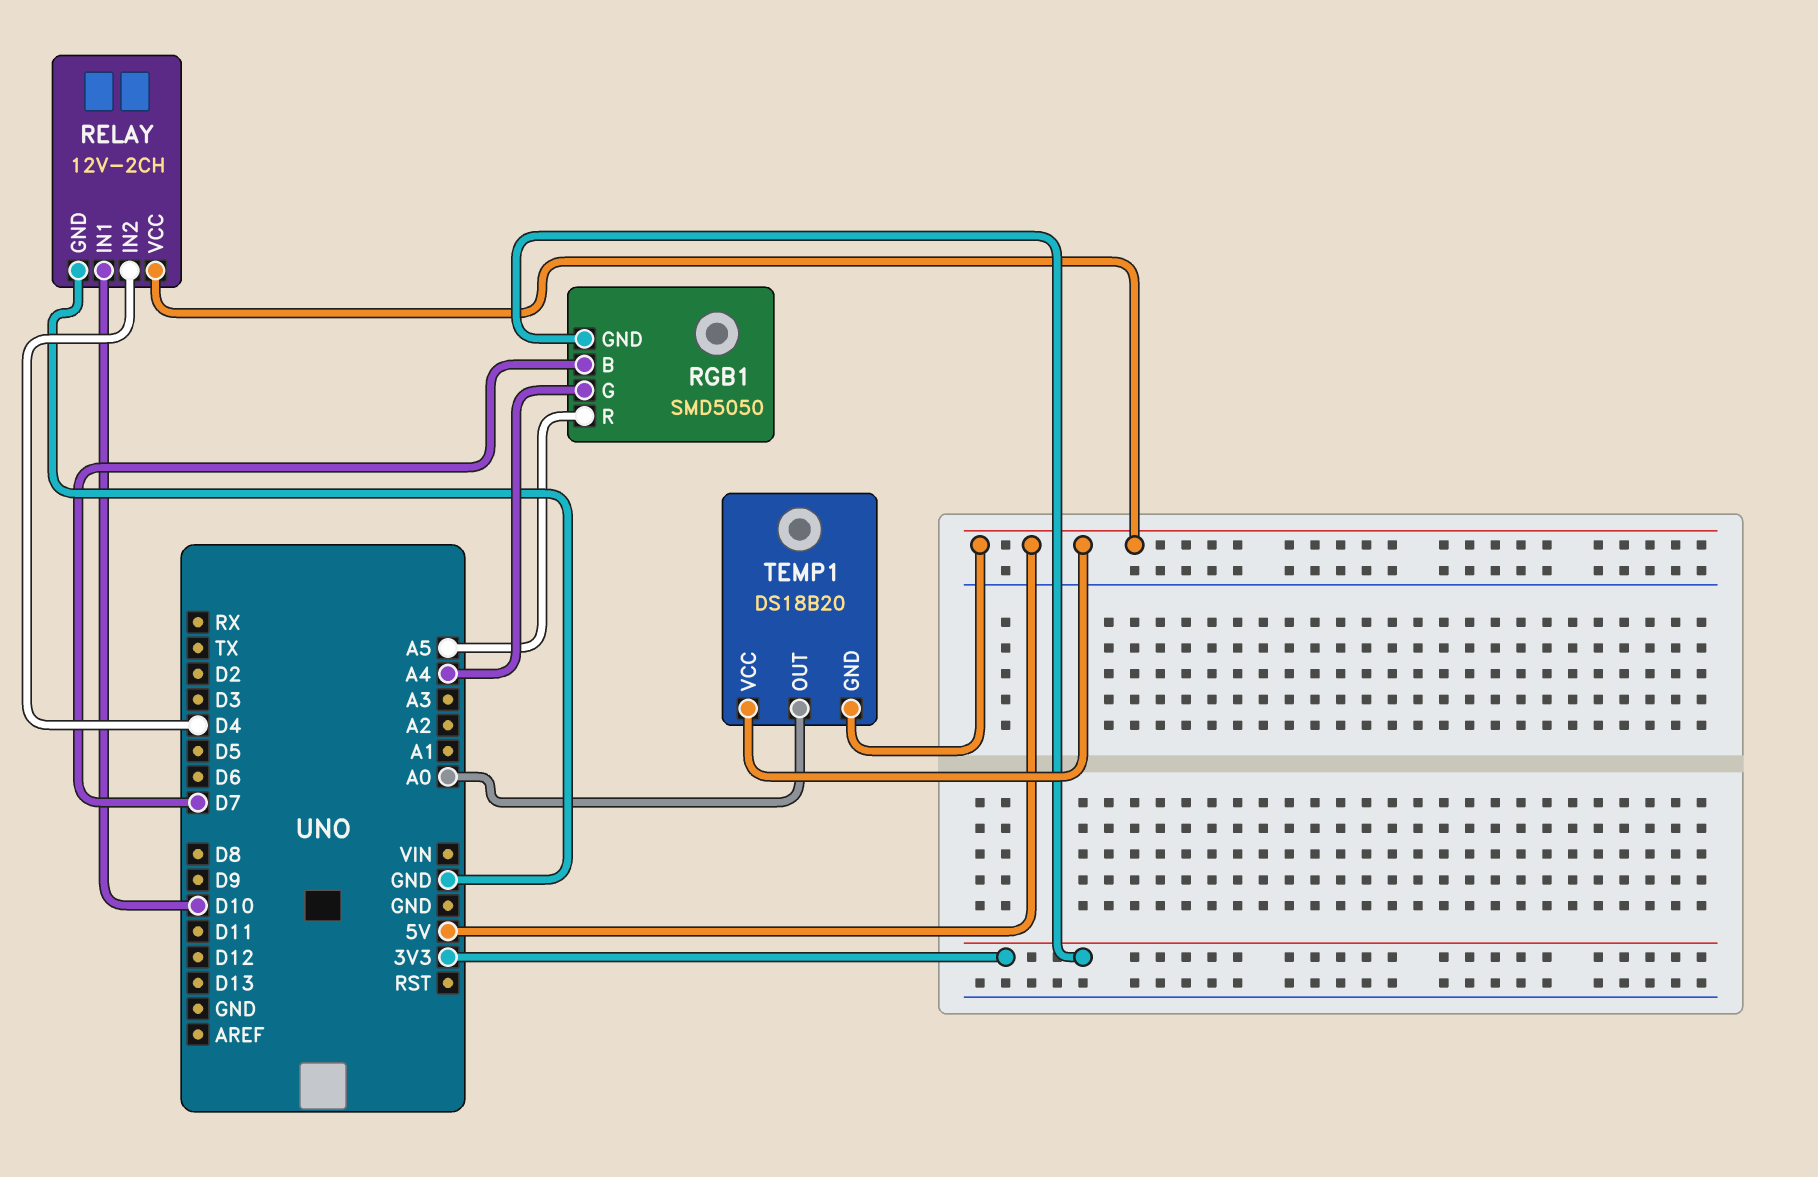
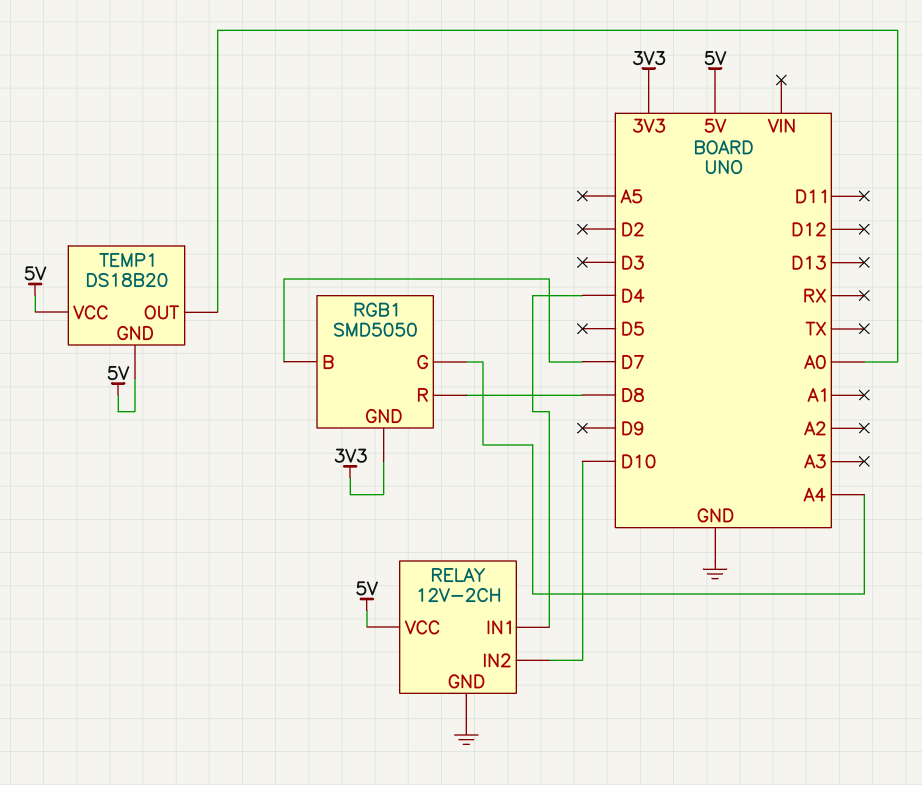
RELAY pin IN1: D10 -> D4
RELAY pin IN2: D4 -> D10
RGB1 pin R: A5 -> D8

